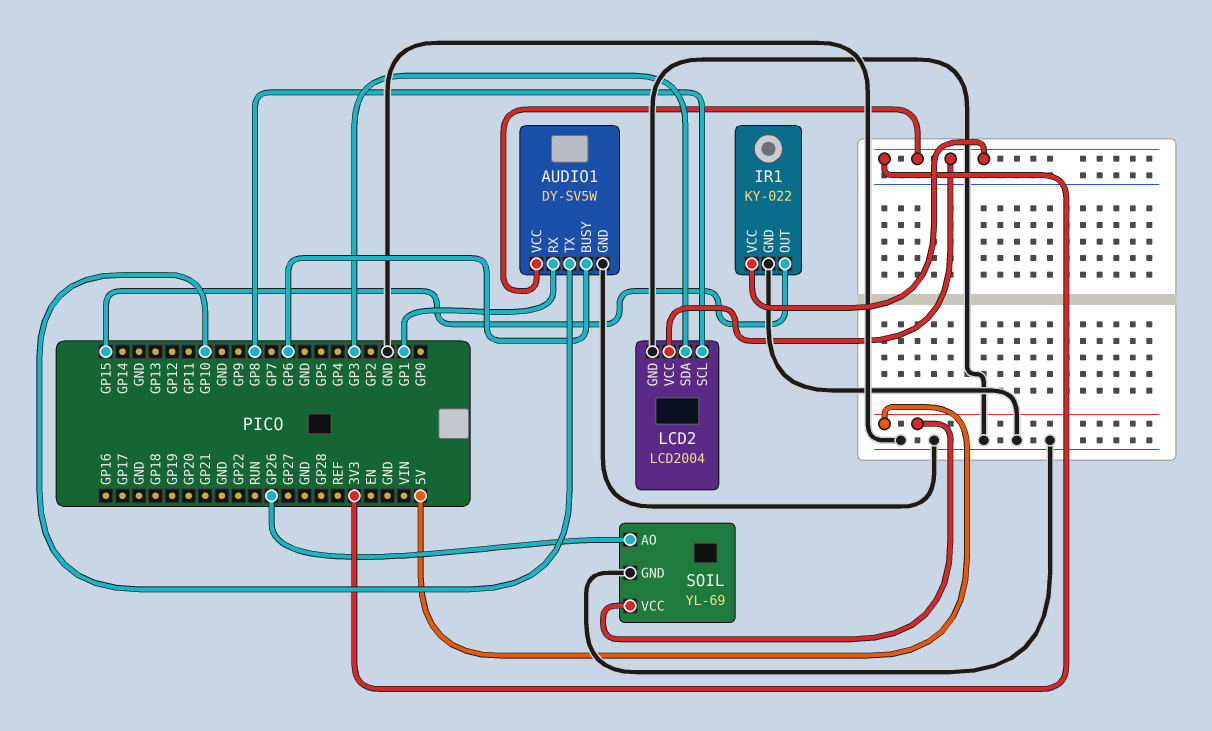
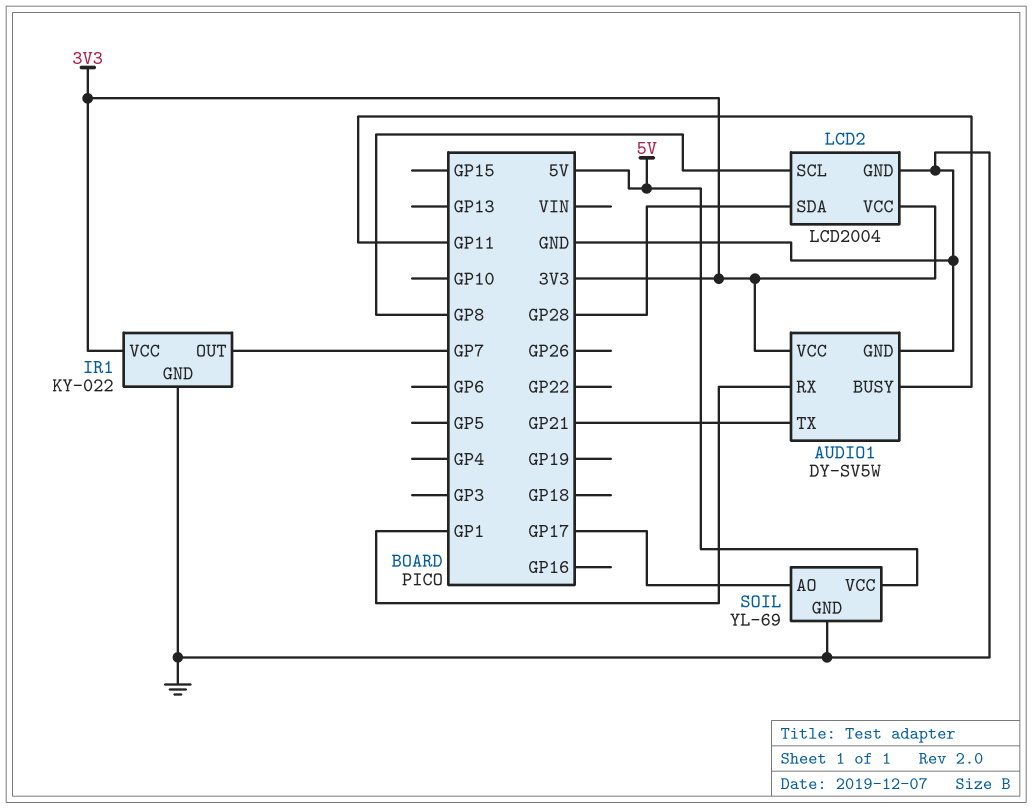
AUDIO1 pin BUSY: GP6 -> GP11
AUDIO1 pin TX: GP10 -> GP21
IR1 pin OUT: GP15 -> GP7
LCD2 pin SDA: GP3 -> GP28
SOIL pin AO: GP26 -> GP17

